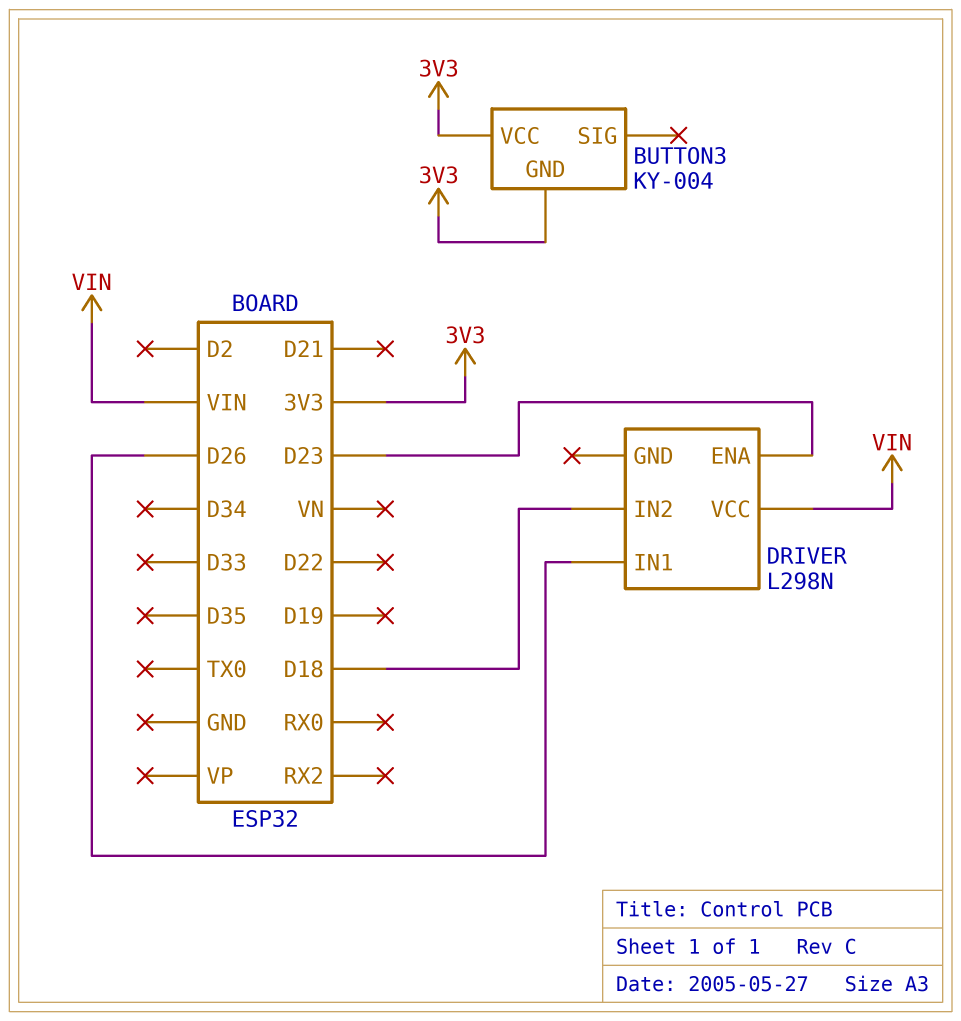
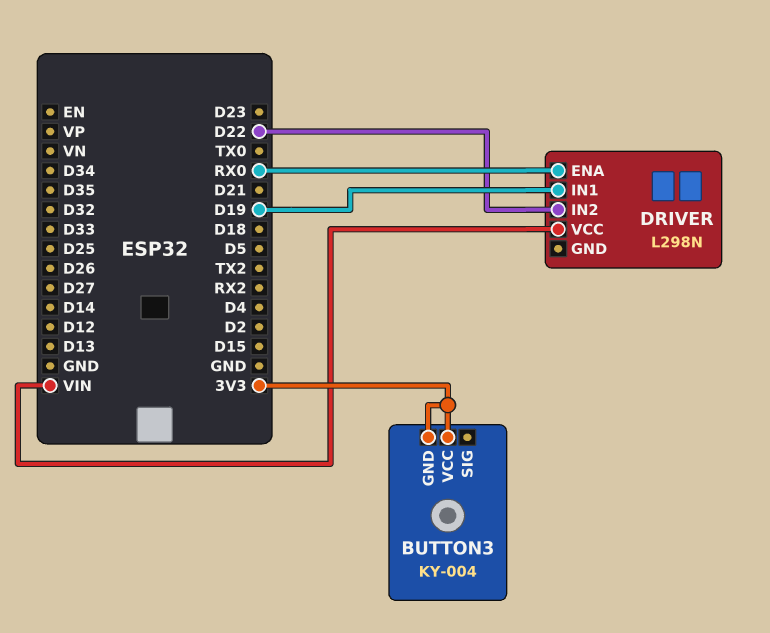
DRIVER pin ENA: D23 -> RX0
DRIVER pin IN1: D26 -> D19
DRIVER pin IN2: D18 -> D22

